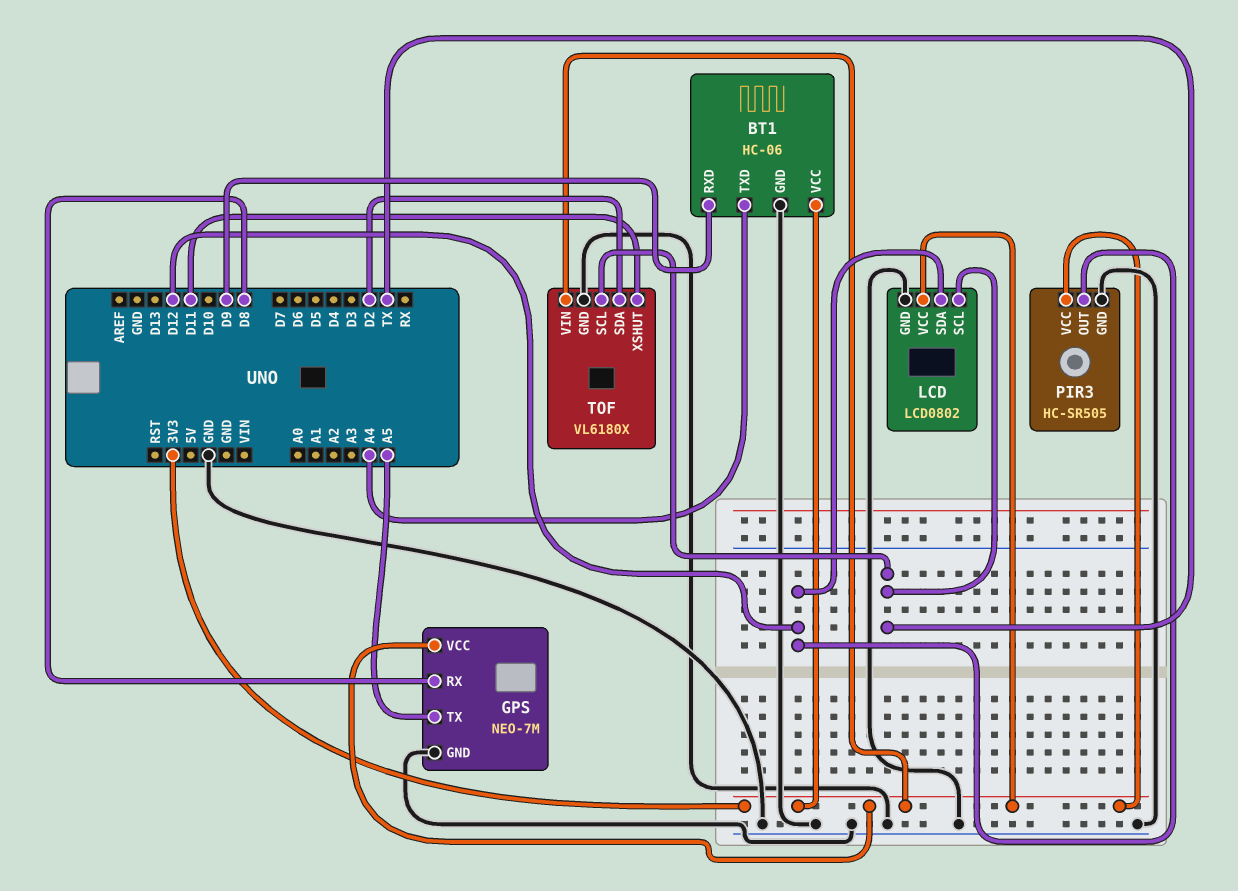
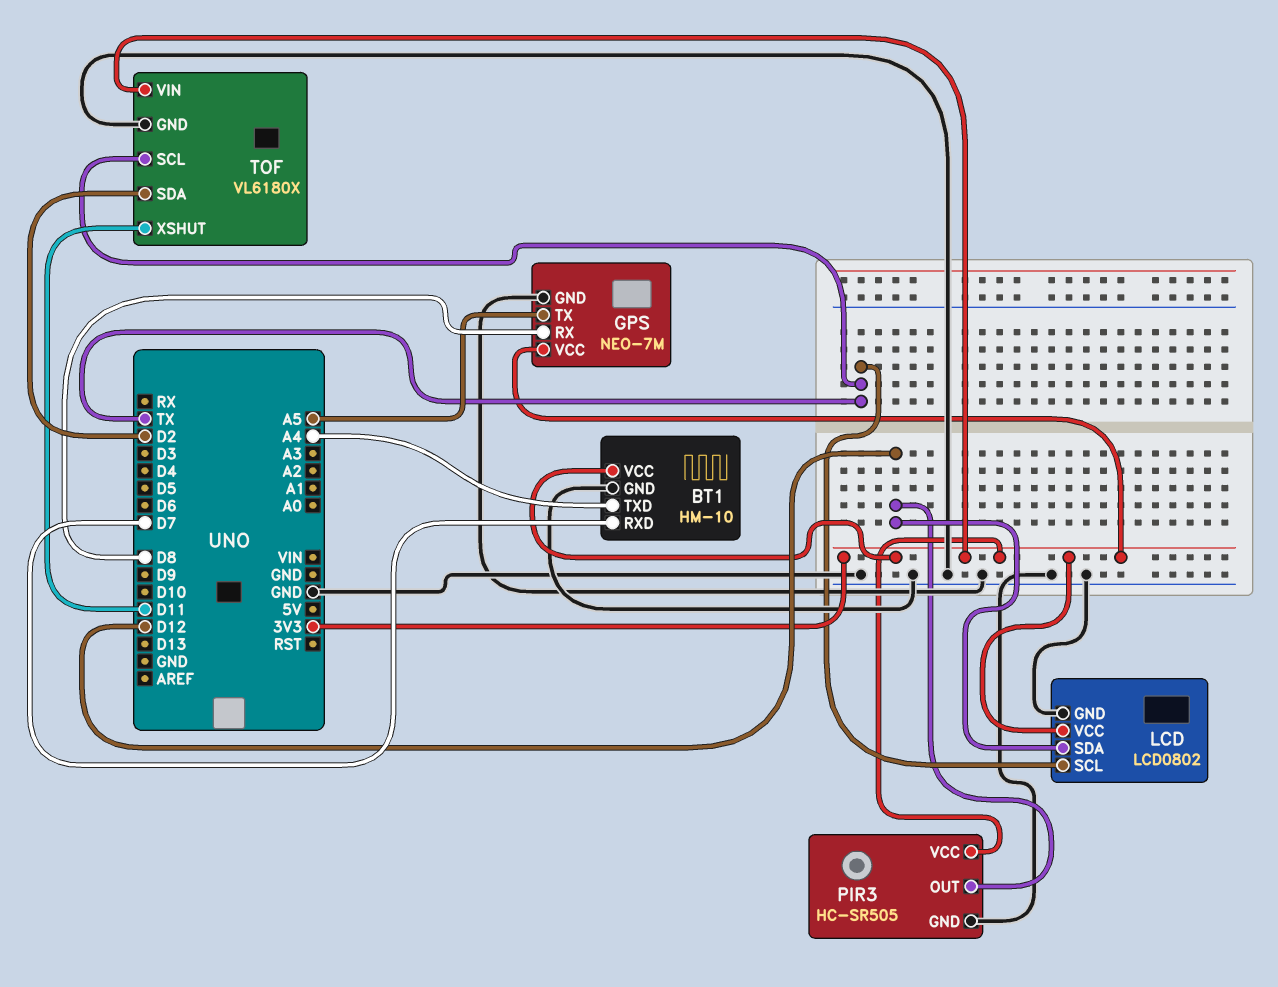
BT1: HC-06 -> HM-10
BT1 pin RXD: D9 -> D7

